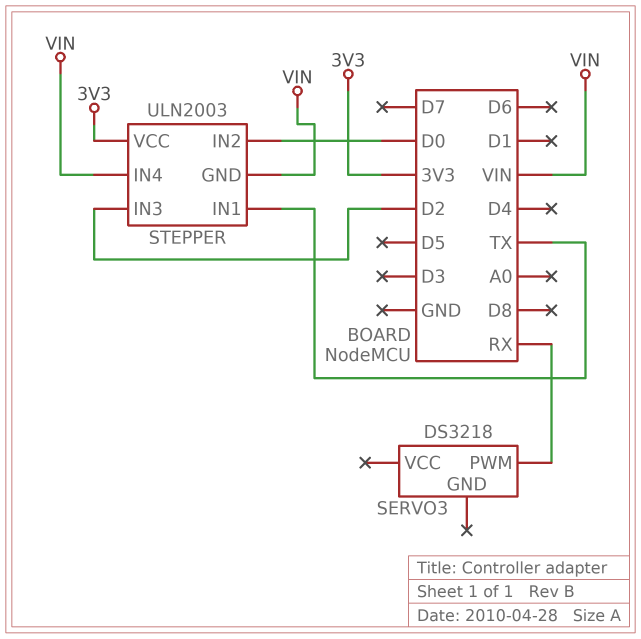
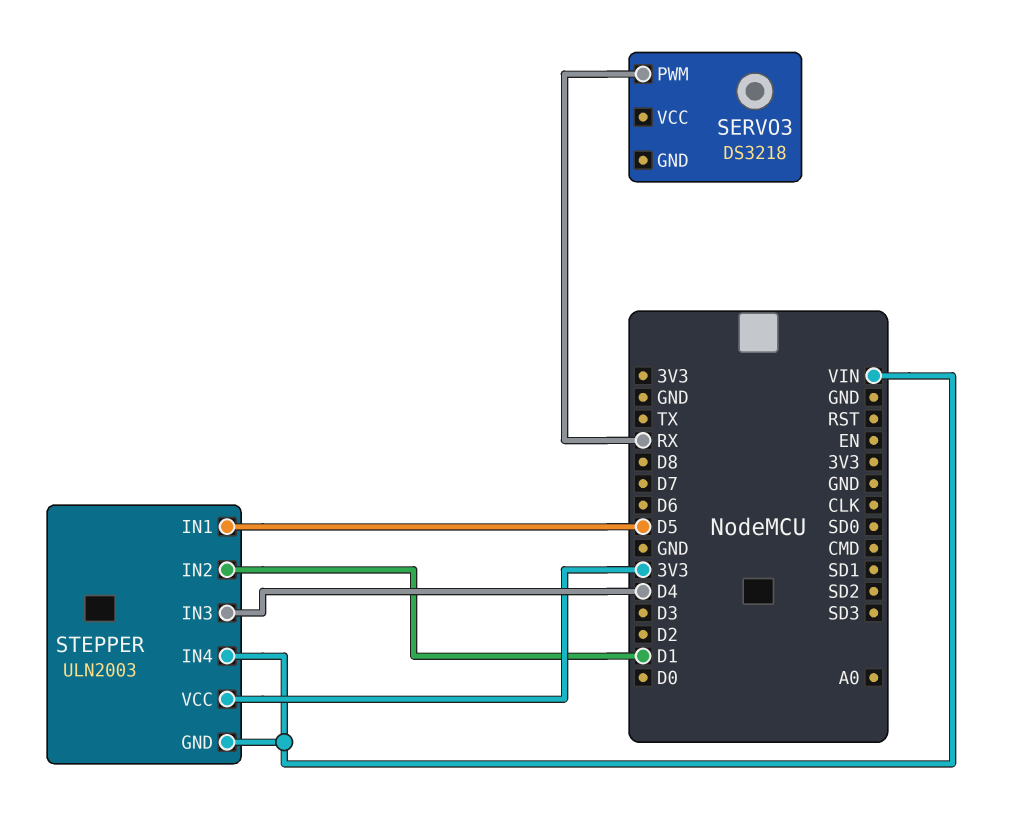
STEPPER pin IN1: TX -> D5
STEPPER pin IN2: D0 -> D1
STEPPER pin IN3: D2 -> D4

